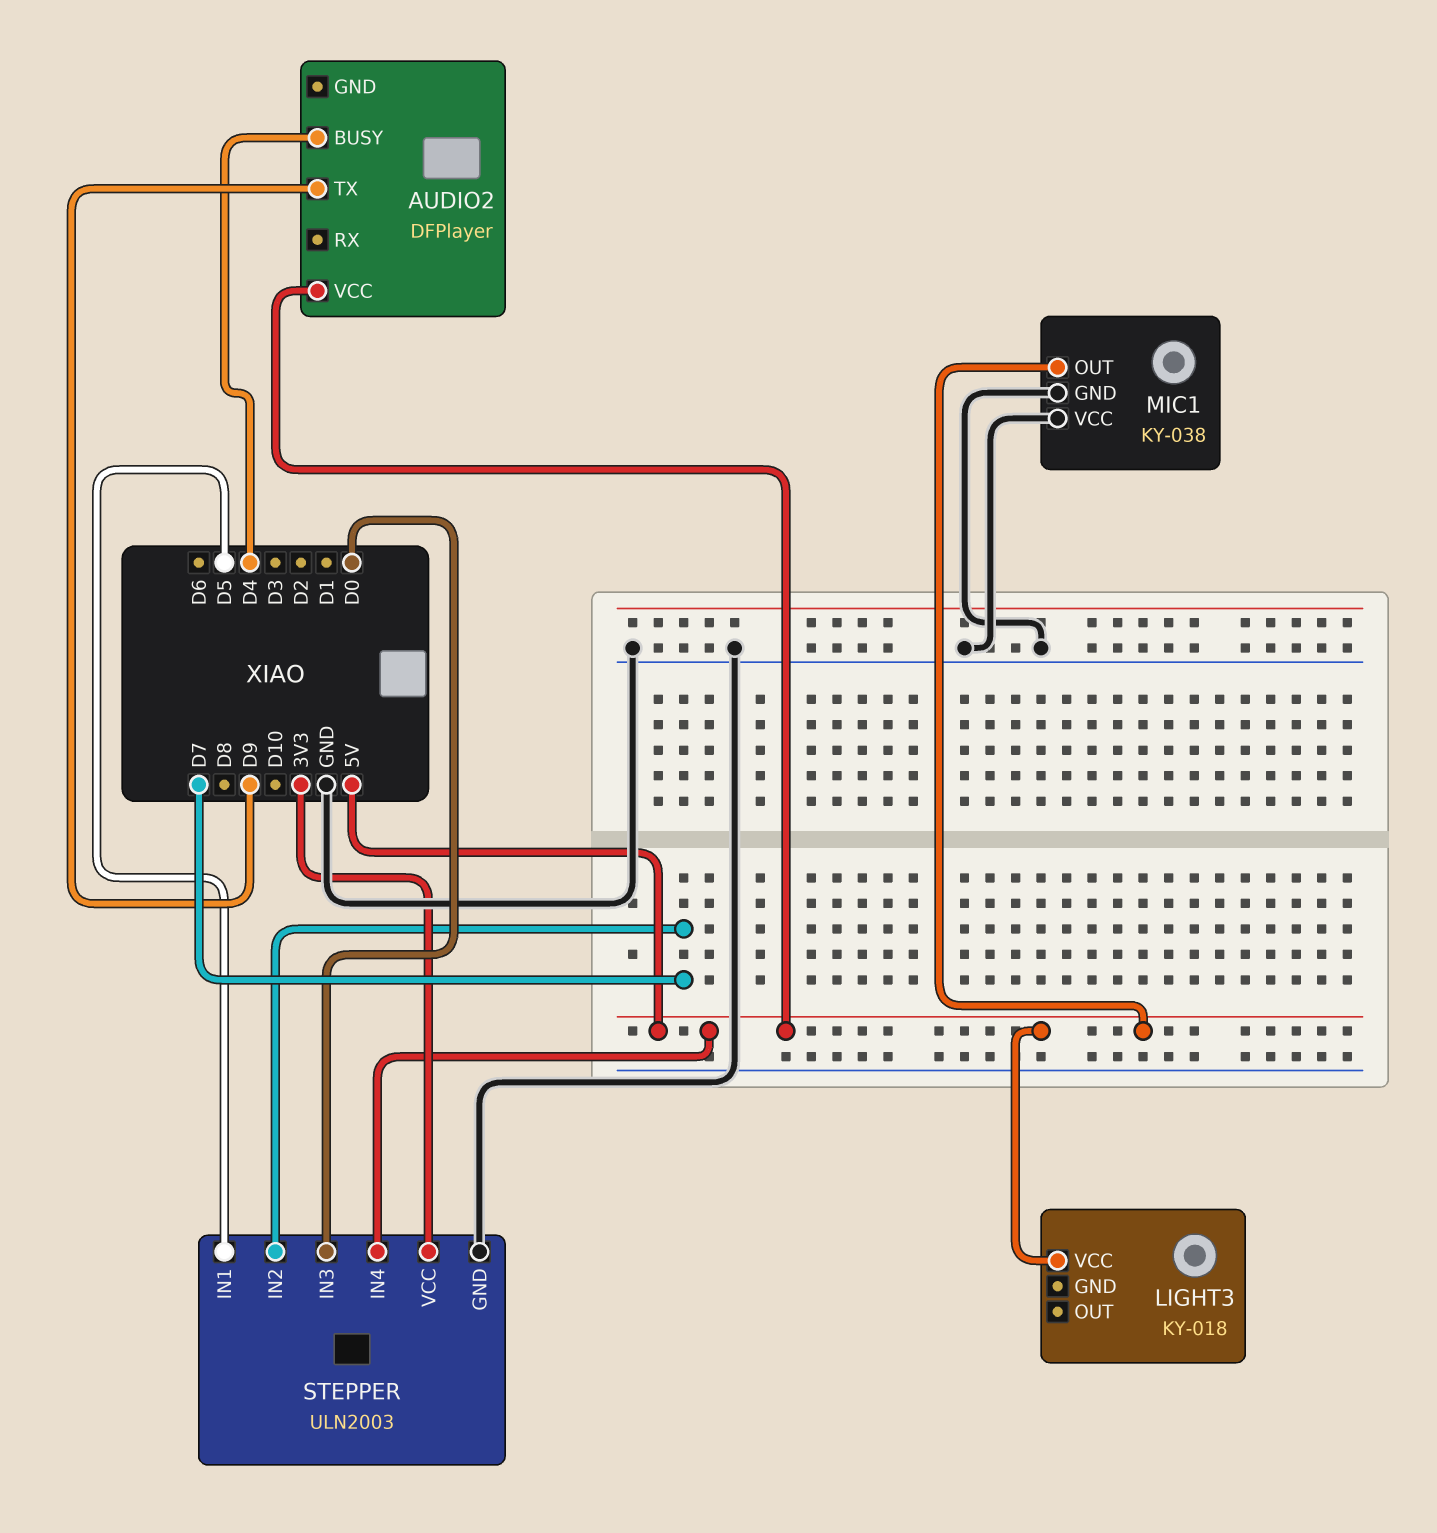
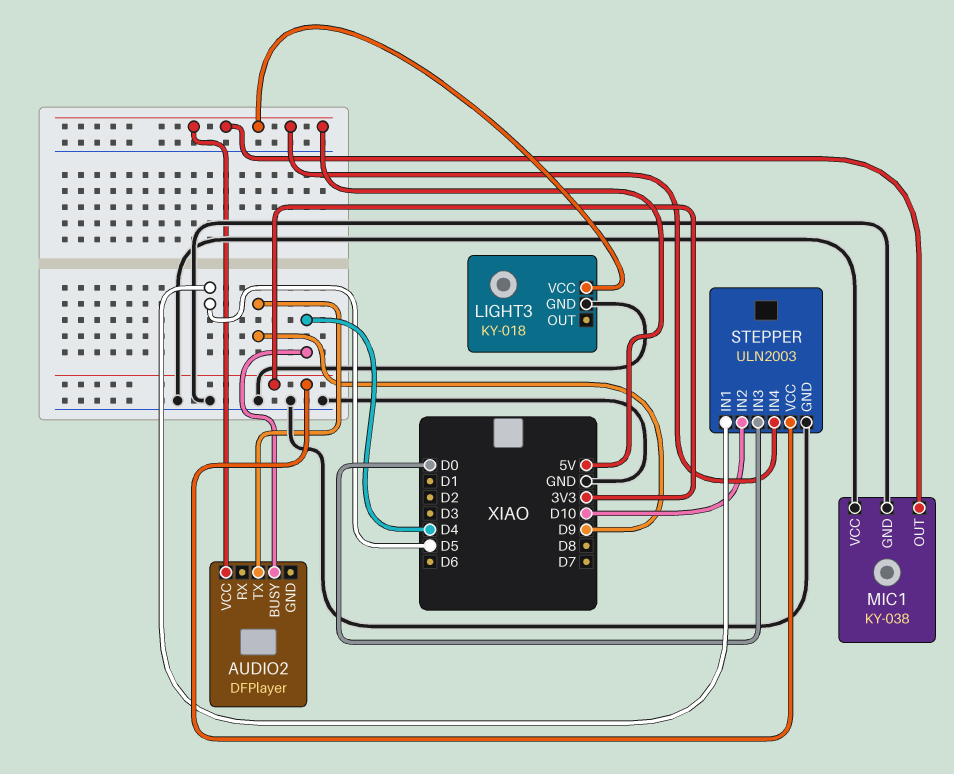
LIGHT3 pin GND: none -> GND
STEPPER pin IN2: D7 -> D10

